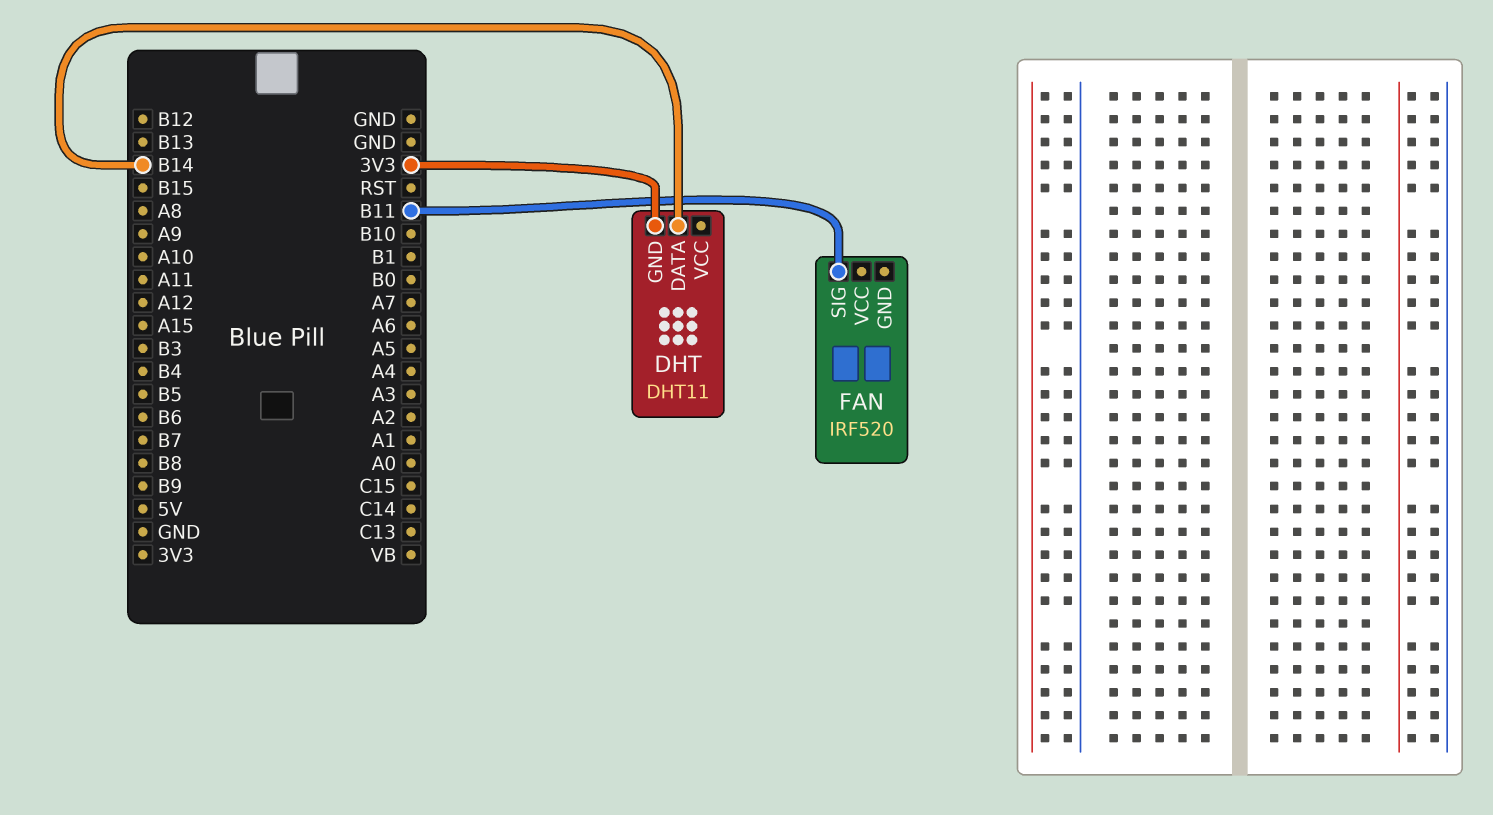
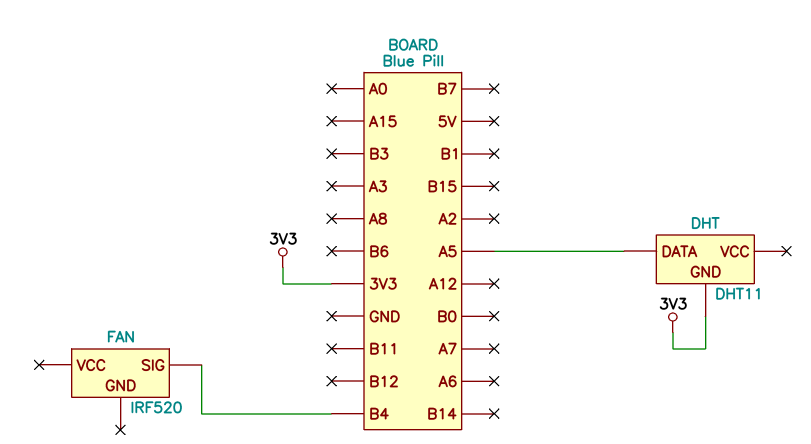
DHT pin DATA: B14 -> A5
FAN pin SIG: B11 -> B4

